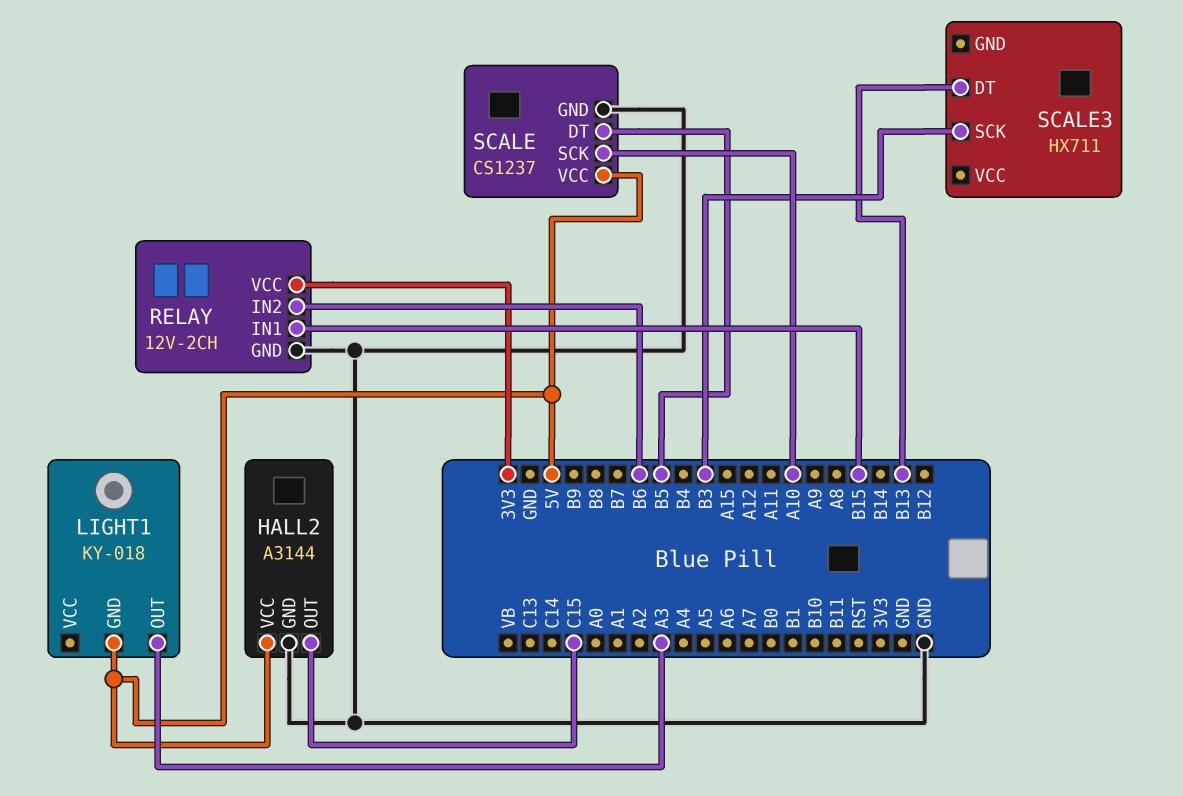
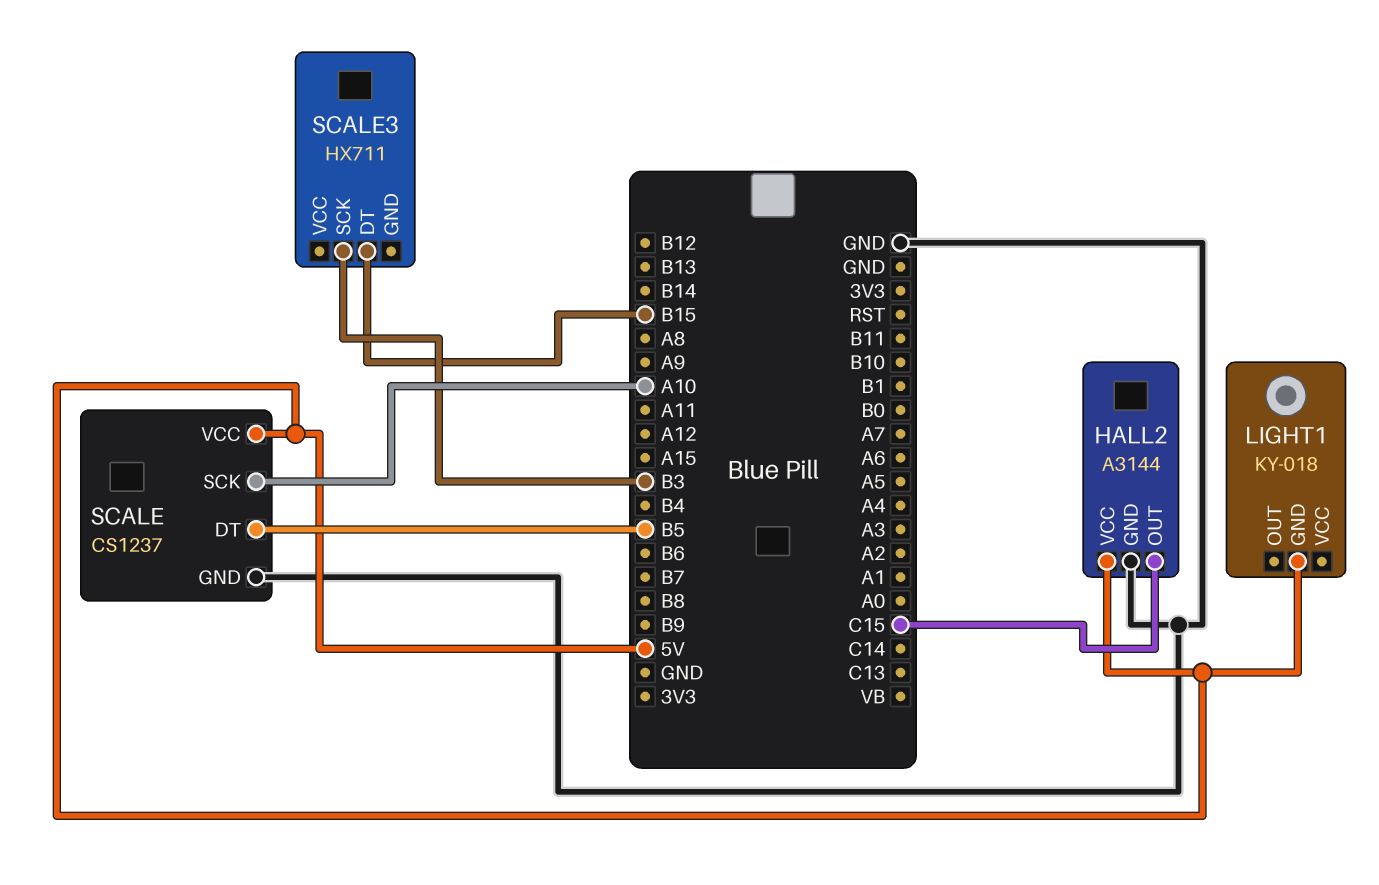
LIGHT1 pin OUT: A3 -> none
RELAY: 12V-2CH -> none
RELAY pin GND: GND -> none
RELAY pin IN1: B15 -> none
RELAY pin IN2: B6 -> none
RELAY pin VCC: 3V3 -> none
SCALE3 pin DT: B13 -> B15

